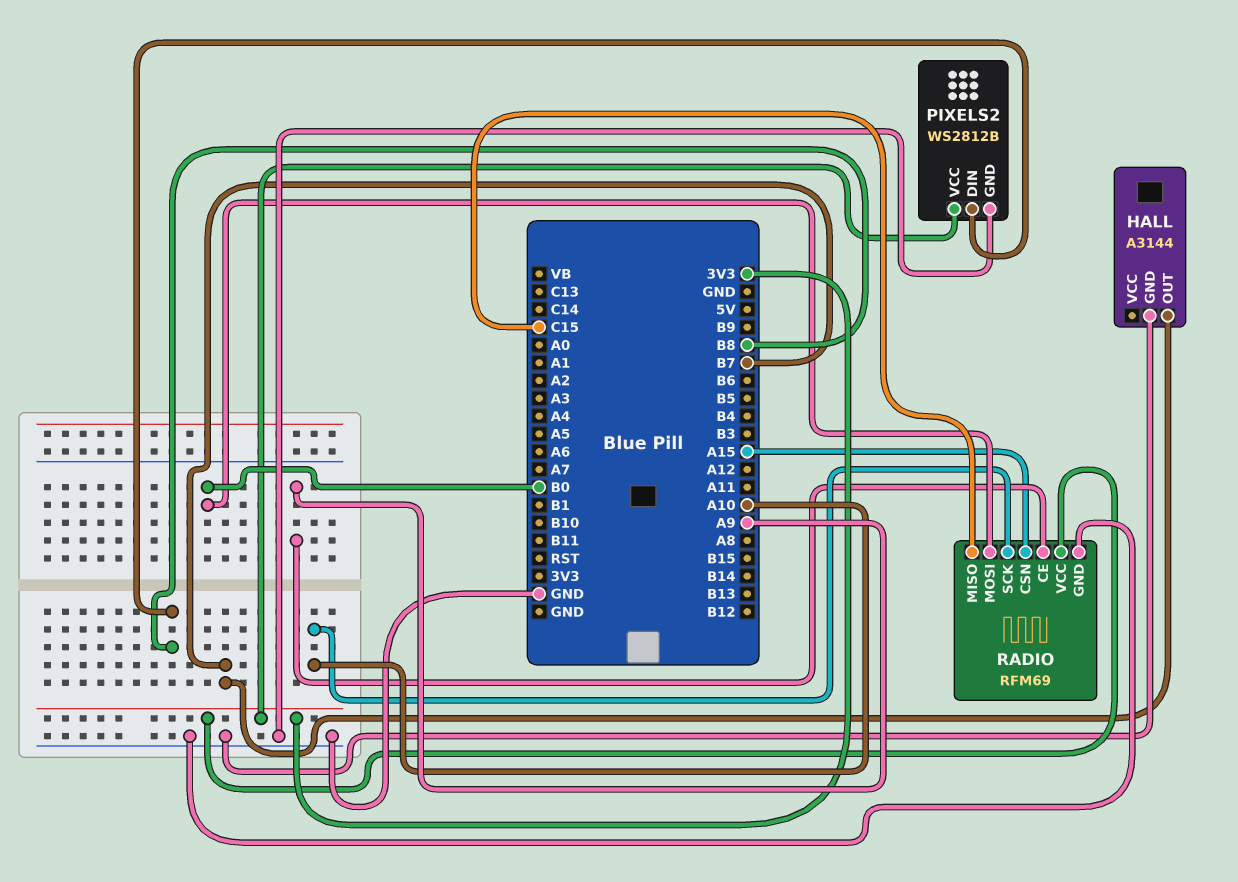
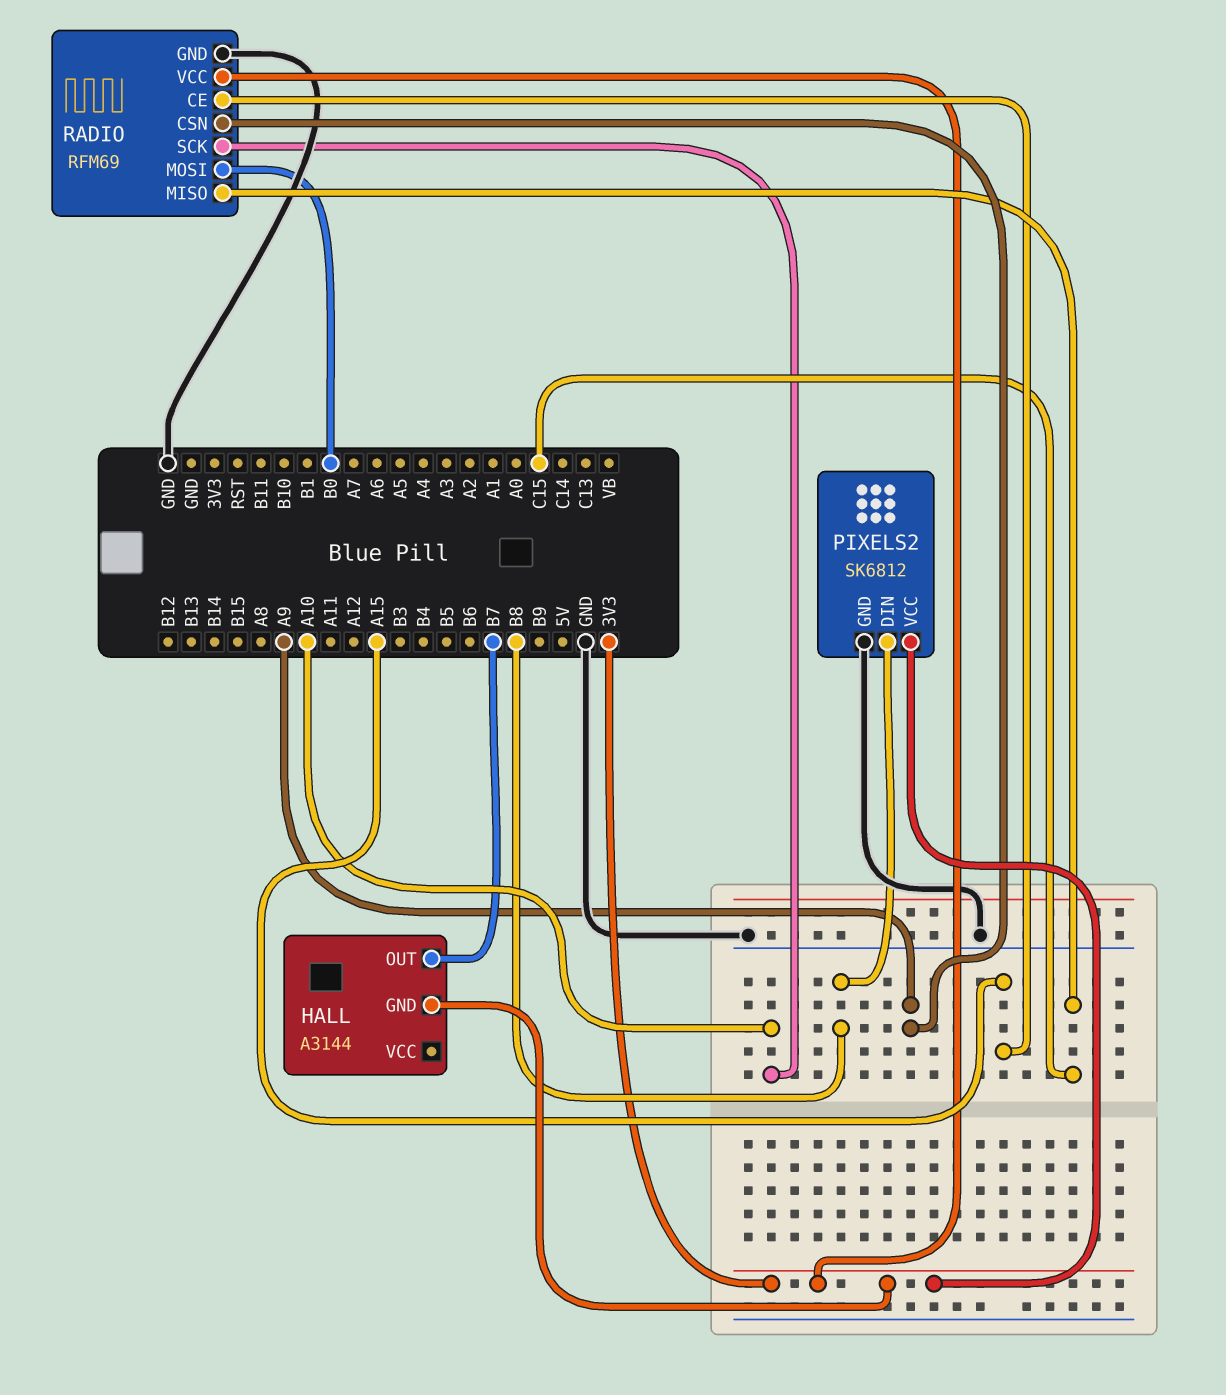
HALL pin GND: GND -> 3V3
PIXELS2: WS2812B -> SK6812
RADIO pin CE: A9 -> A15
RADIO pin CSN: A15 -> A9

